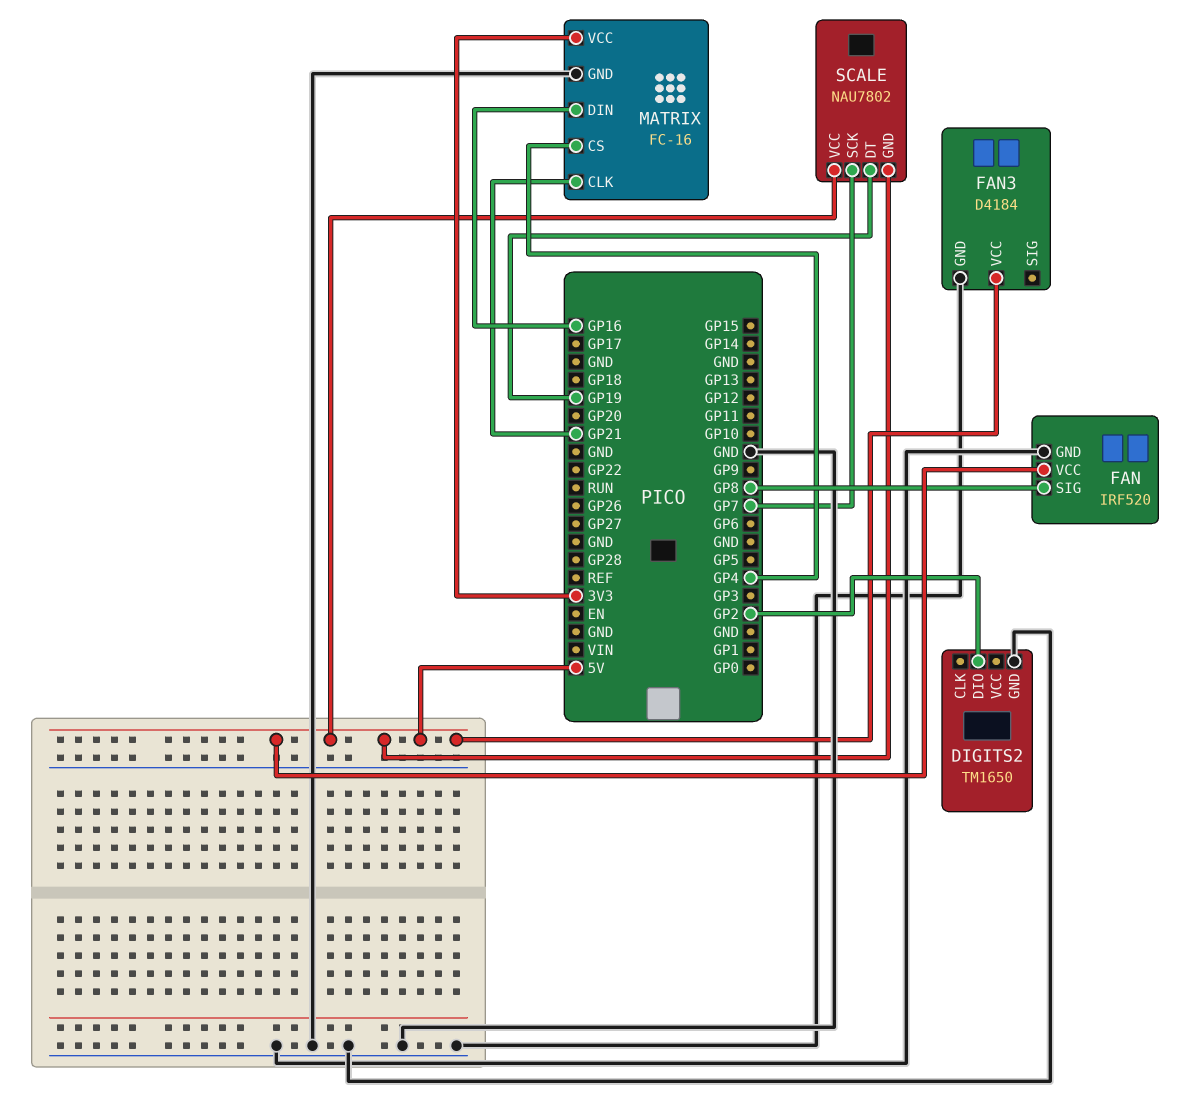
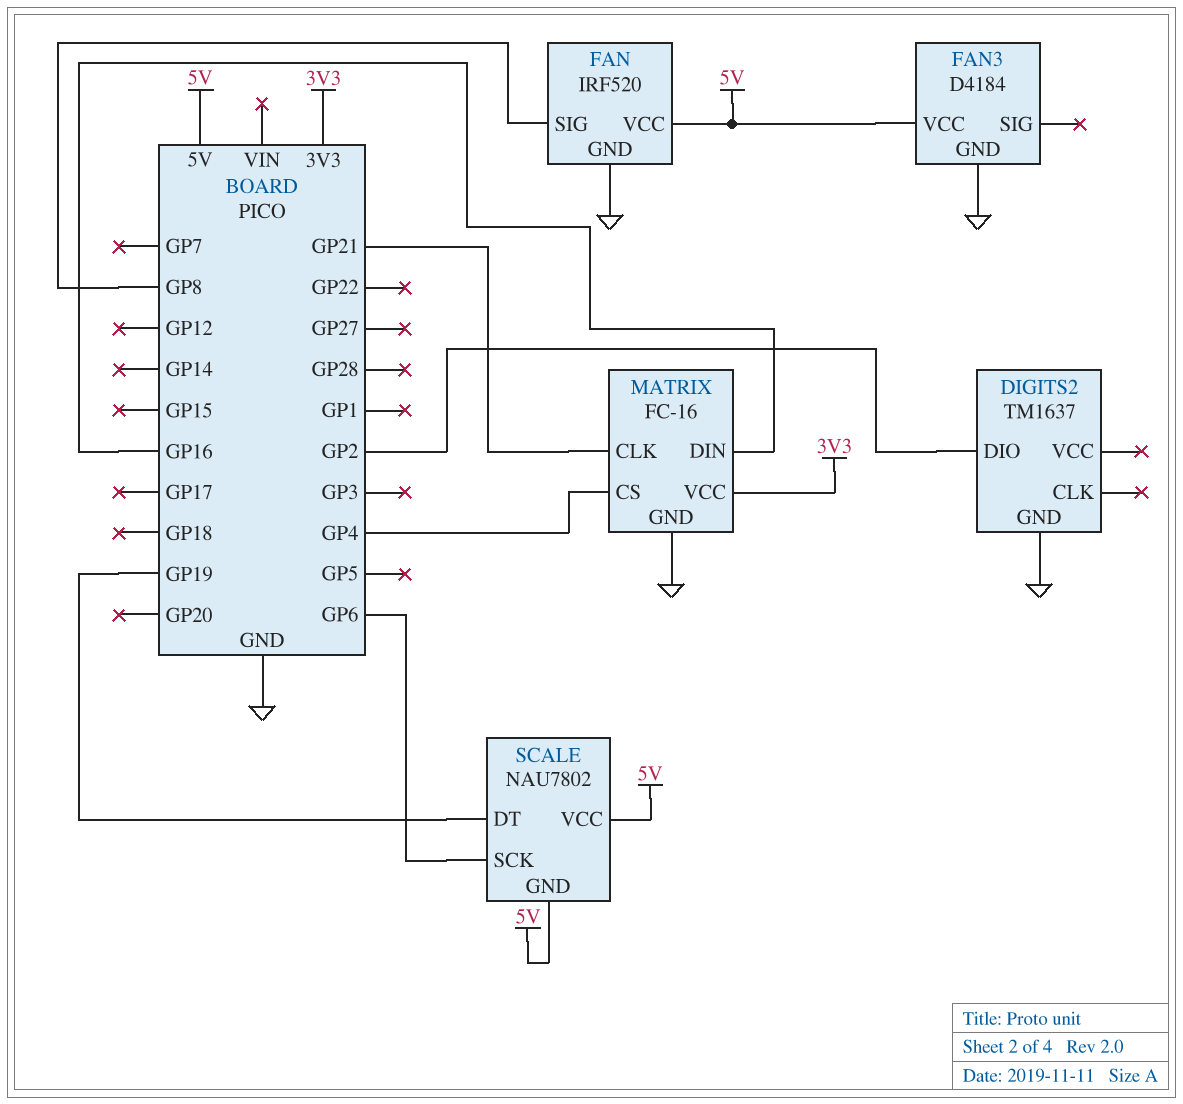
DIGITS2: TM1650 -> TM1637
SCALE pin SCK: GP7 -> GP6

